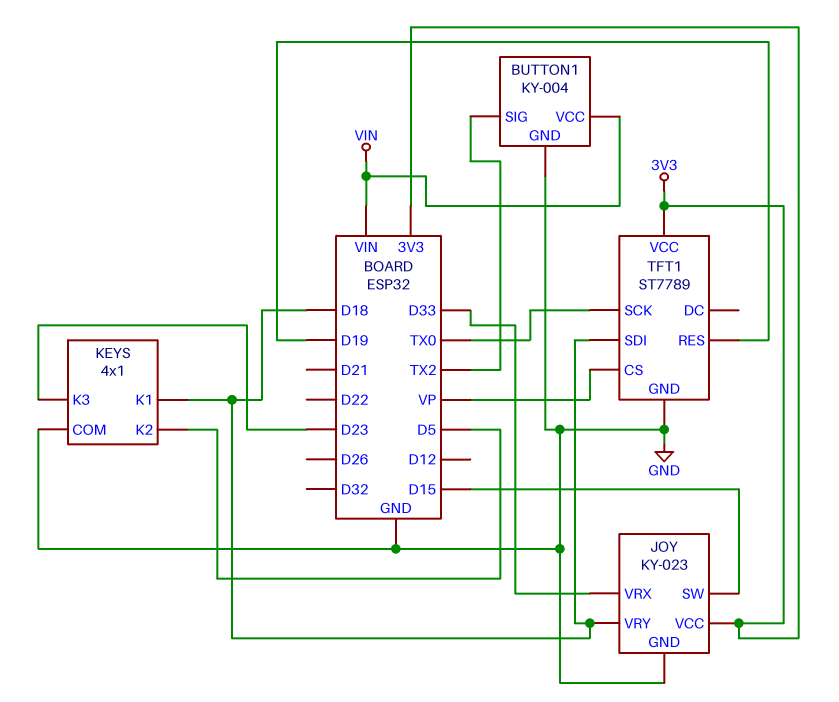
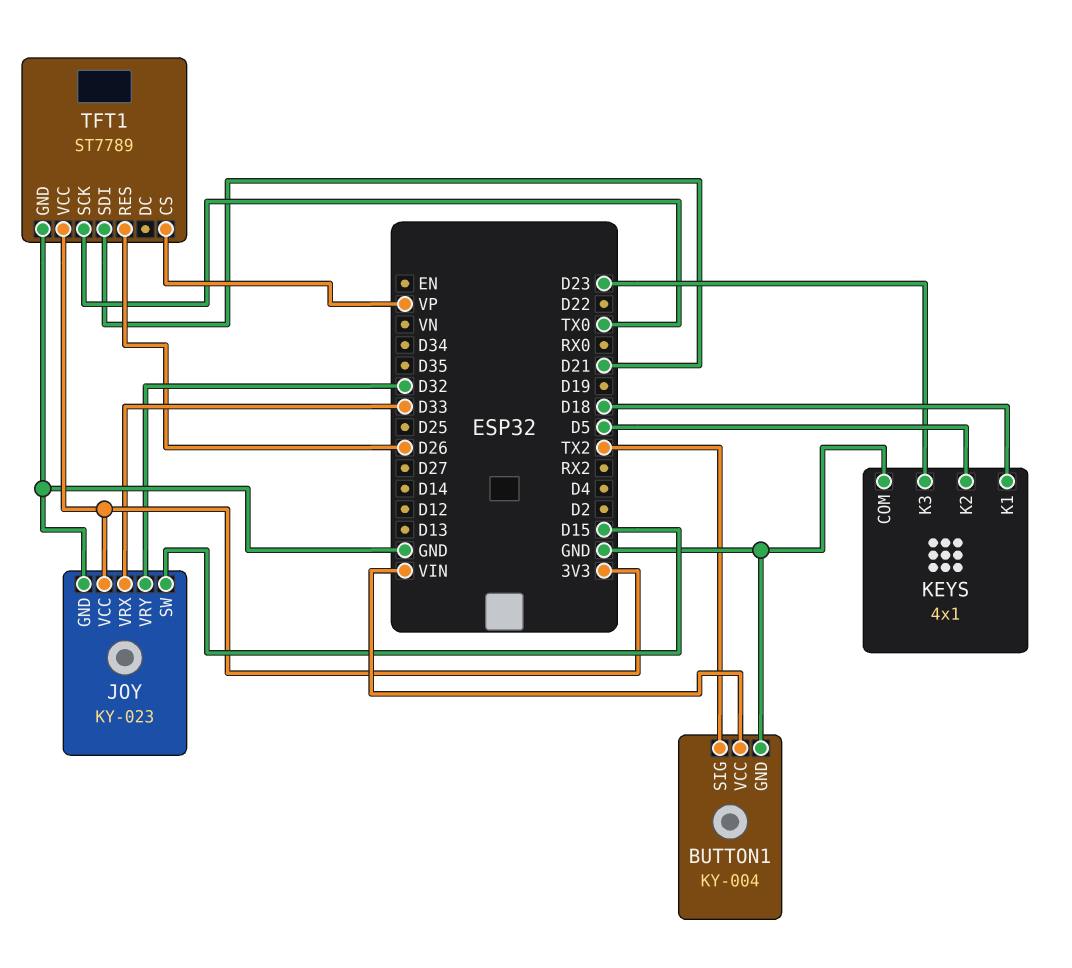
JOY pin VRY: D18 -> D32
TFT1 pin RES: D19 -> D26
TFT1 pin SDI: D18 -> D21

